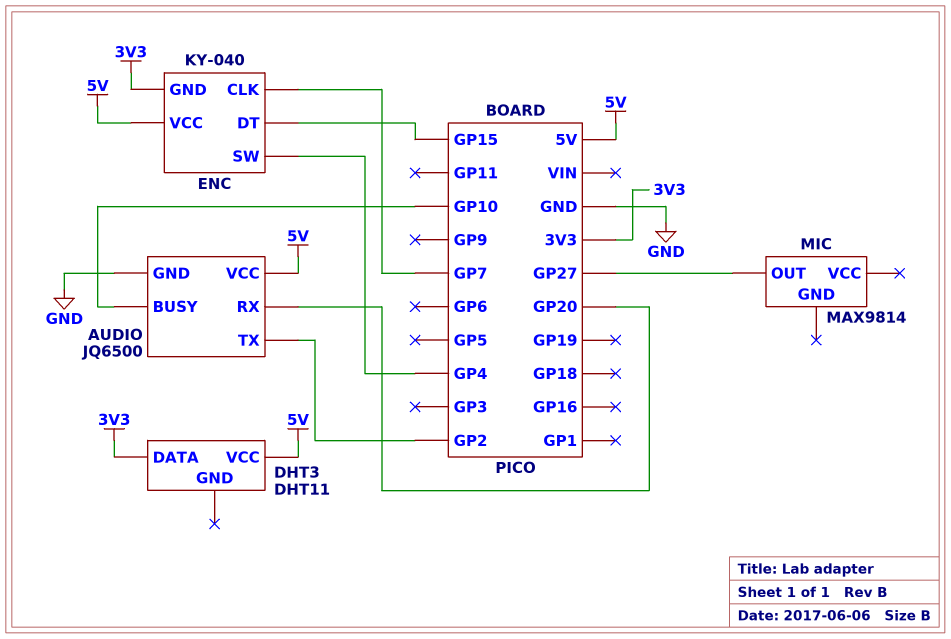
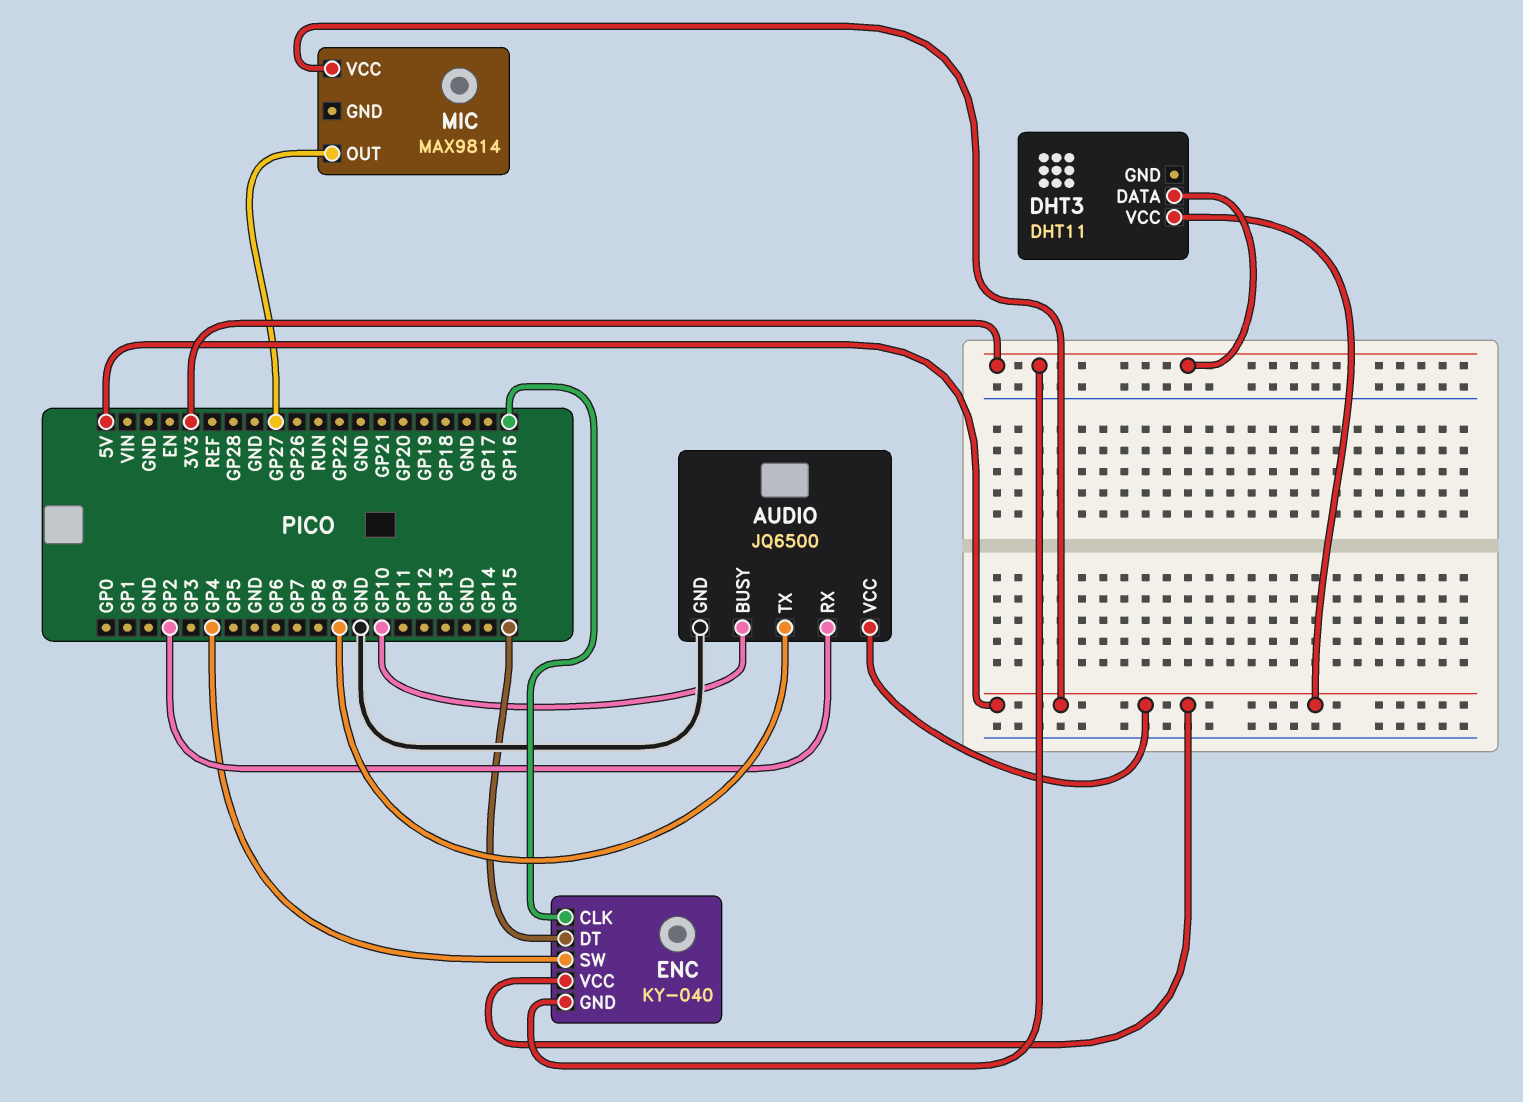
AUDIO pin RX: GP20 -> GP2
AUDIO pin TX: GP2 -> GP9
ENC pin CLK: GP7 -> GP16
MIC pin VCC: none -> 5V

